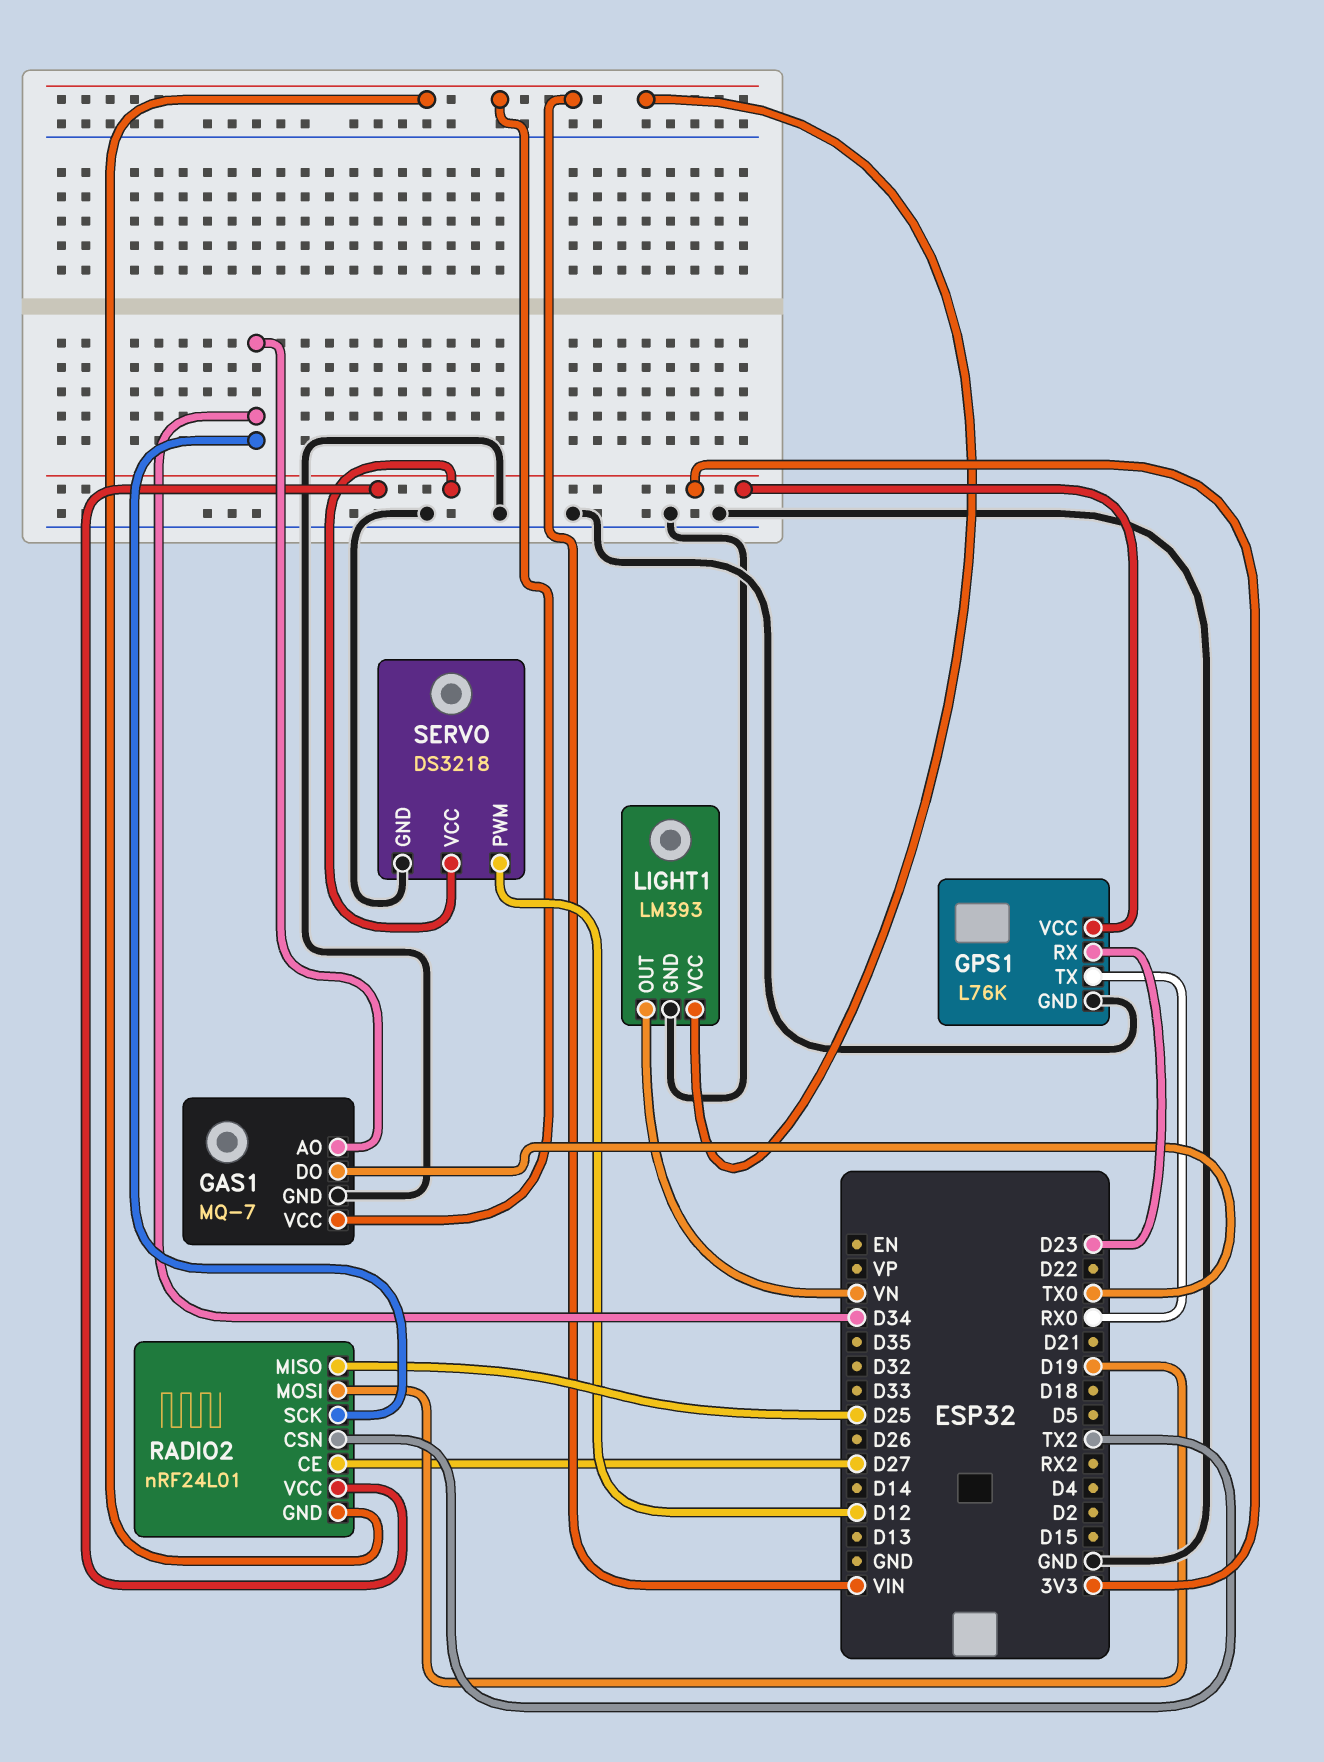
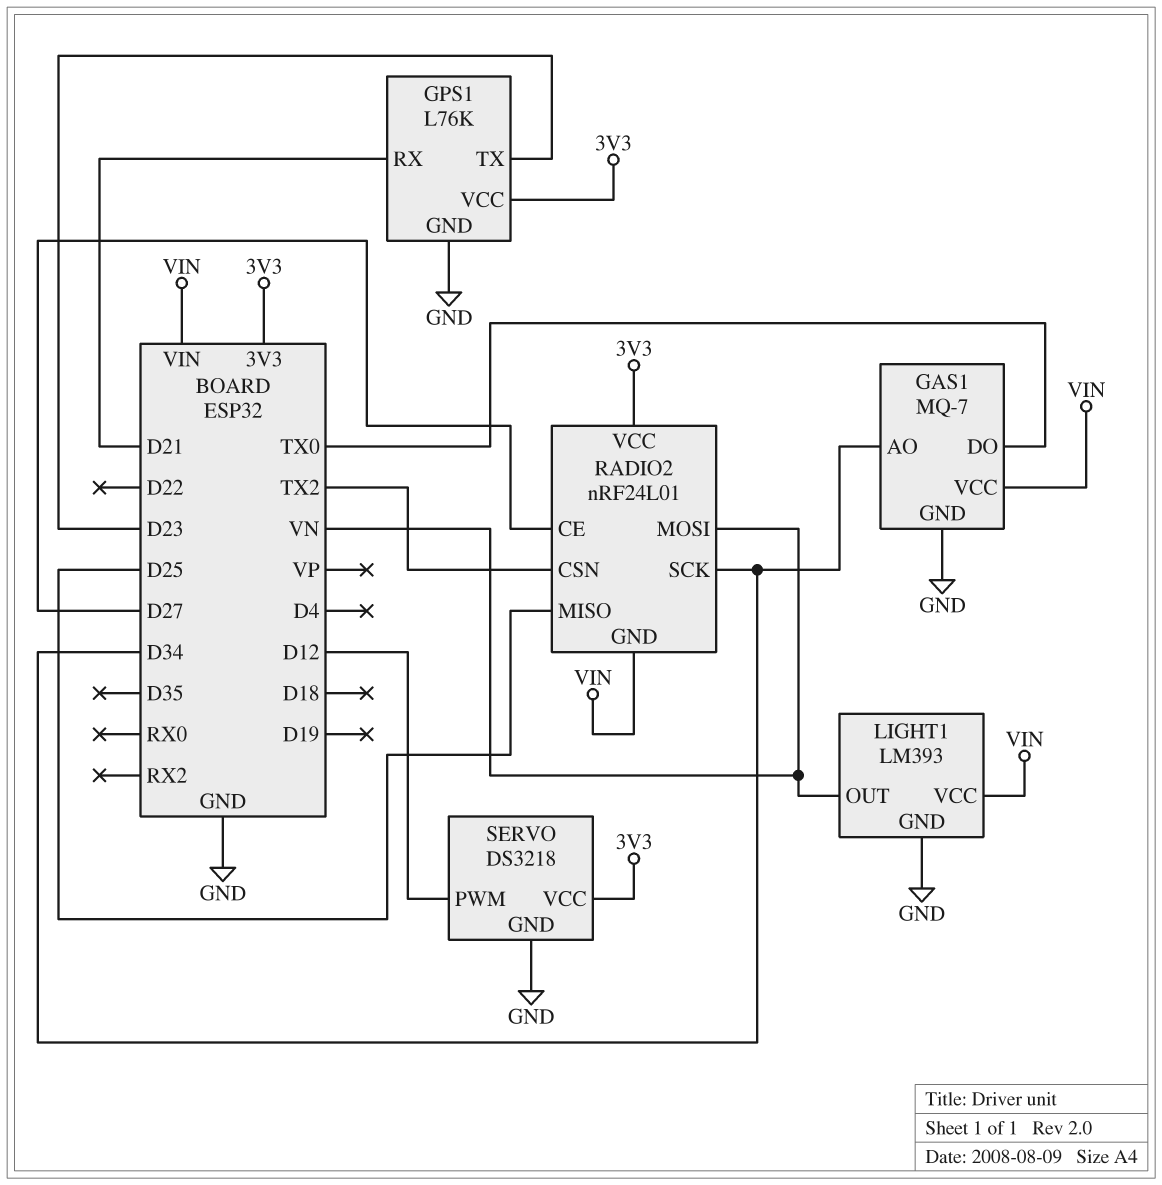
GPS1 pin RX: D23 -> D21
GPS1 pin TX: RX0 -> D23
RADIO2 pin MOSI: D19 -> VN

